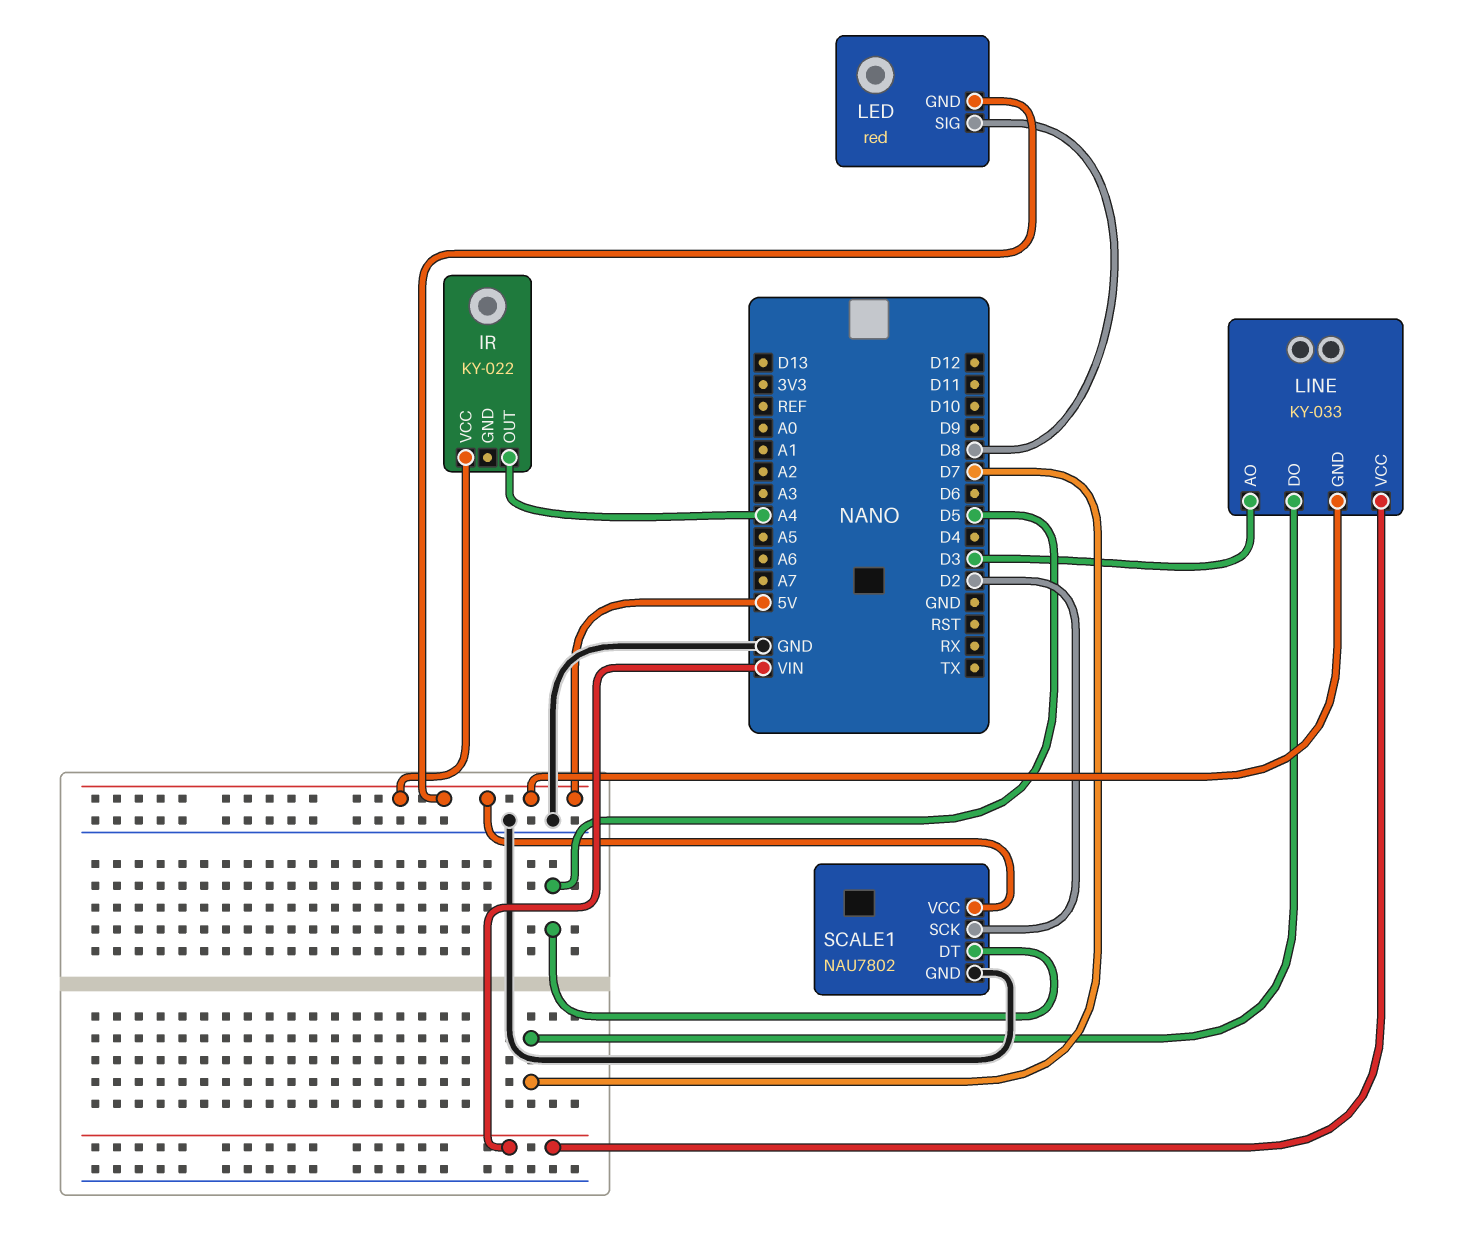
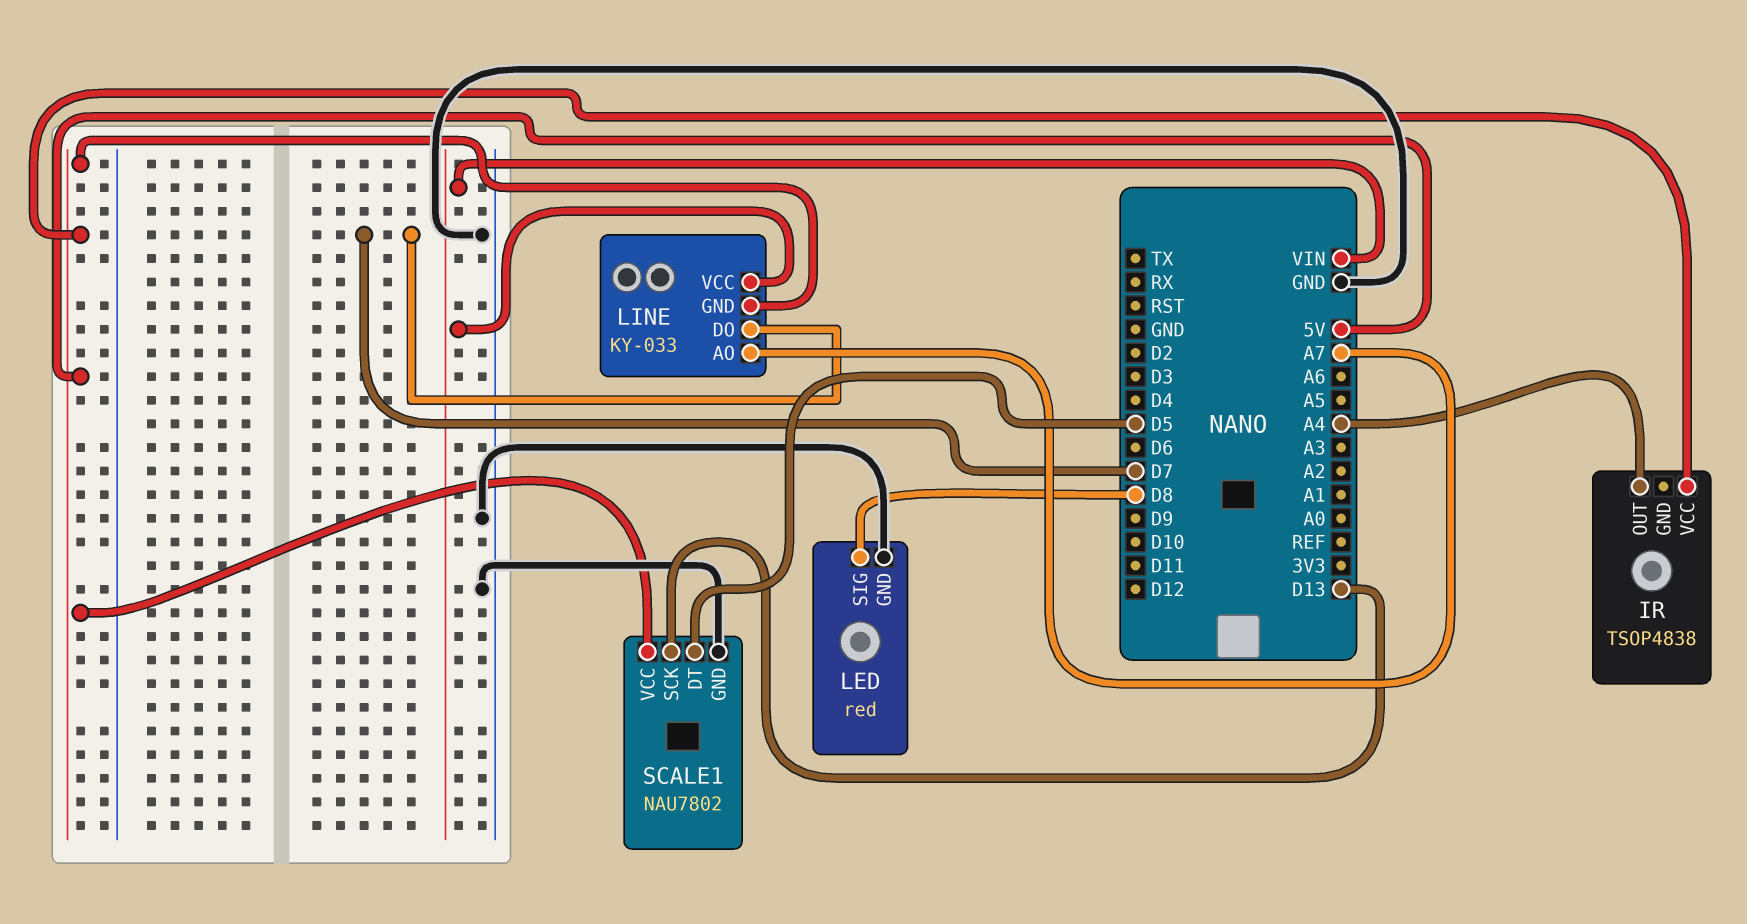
IR: KY-022 -> TSOP4838
LED pin GND: 5V -> GND
LINE pin AO: D3 -> A7
SCALE1 pin SCK: D2 -> D13

